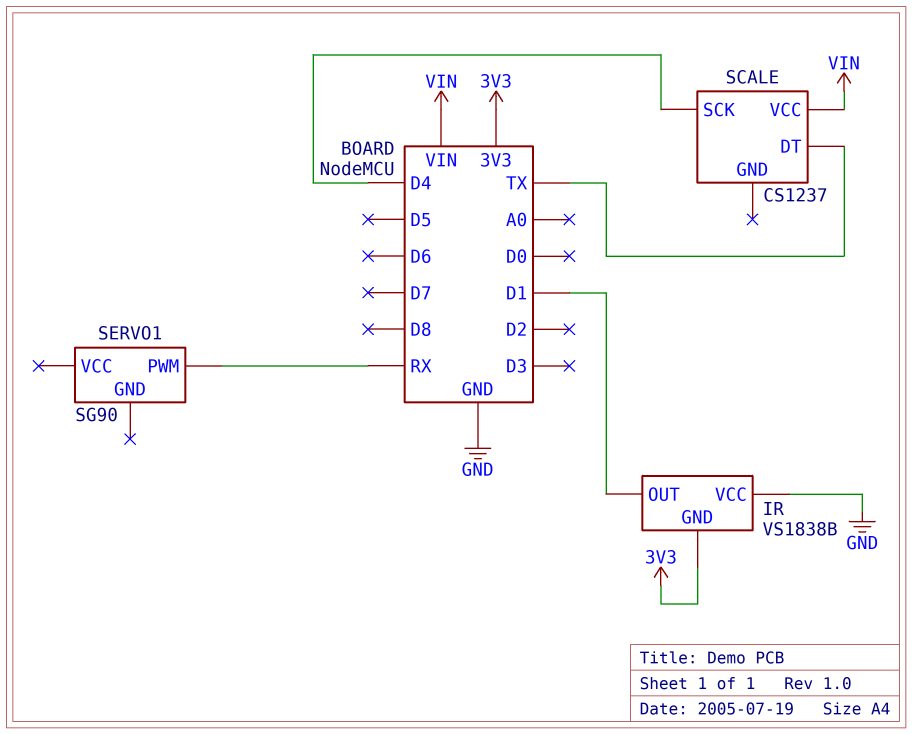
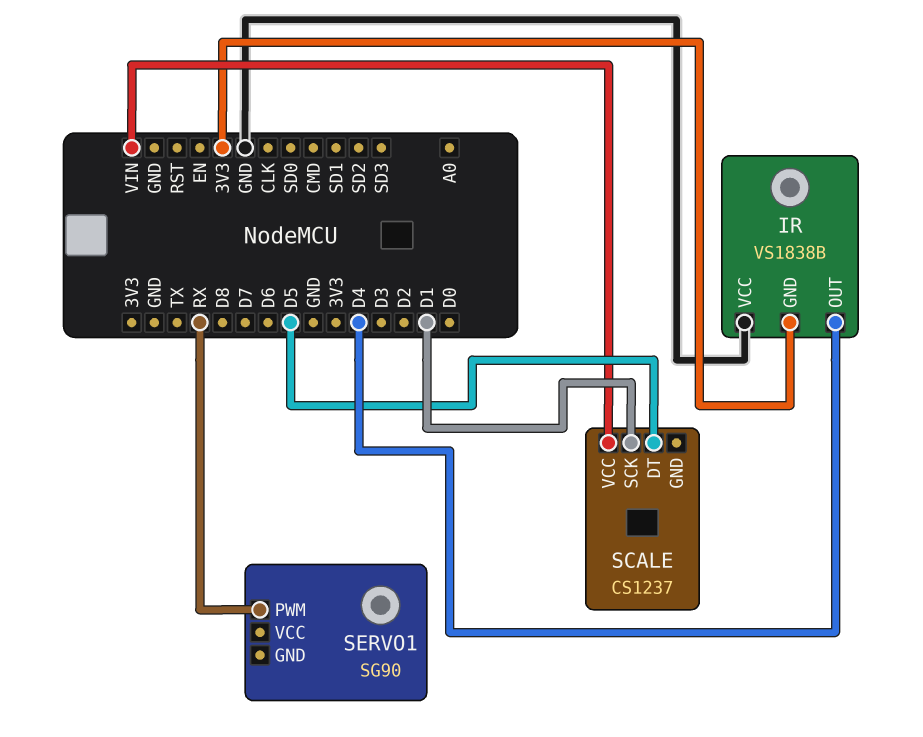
IR pin OUT: D1 -> D4
SCALE pin DT: TX -> D5
SCALE pin SCK: D4 -> D1

